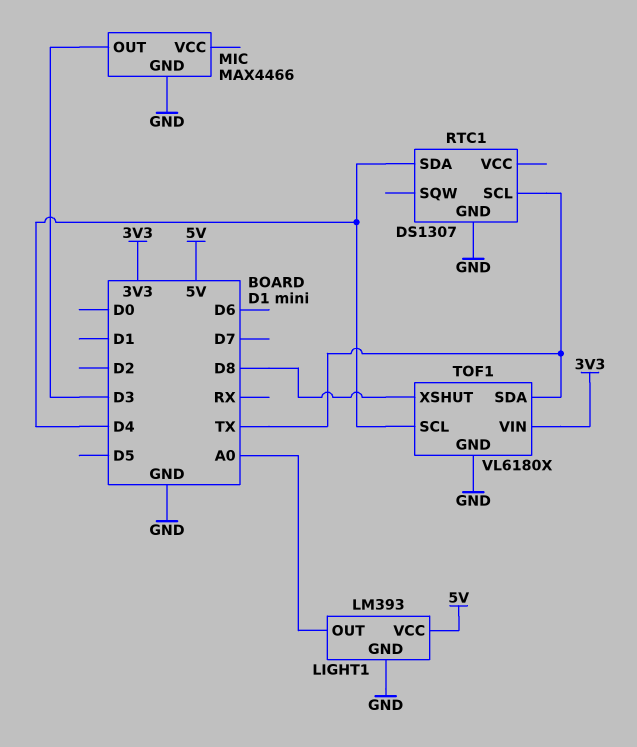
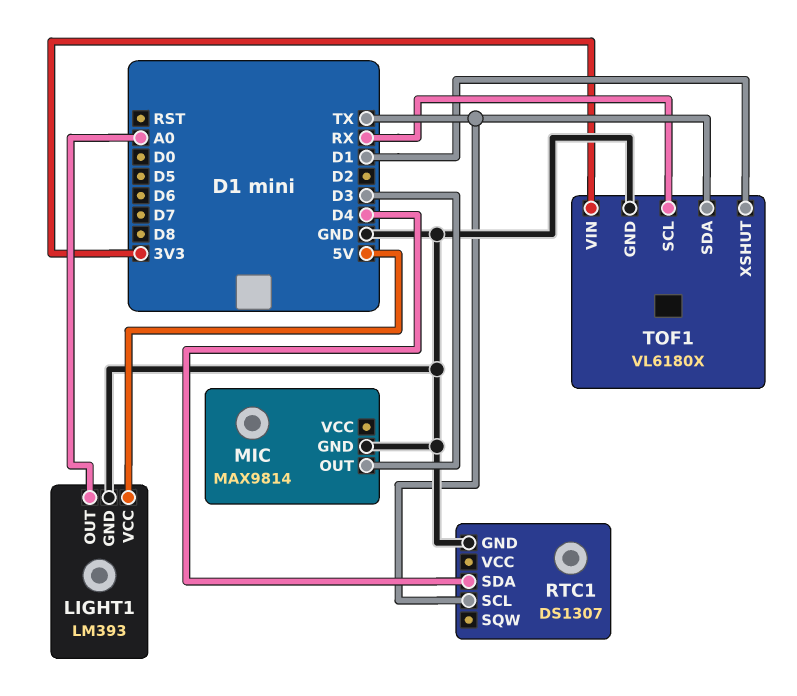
MIC: MAX4466 -> MAX9814
TOF1 pin SCL: D4 -> RX
TOF1 pin XSHUT: D8 -> D1

